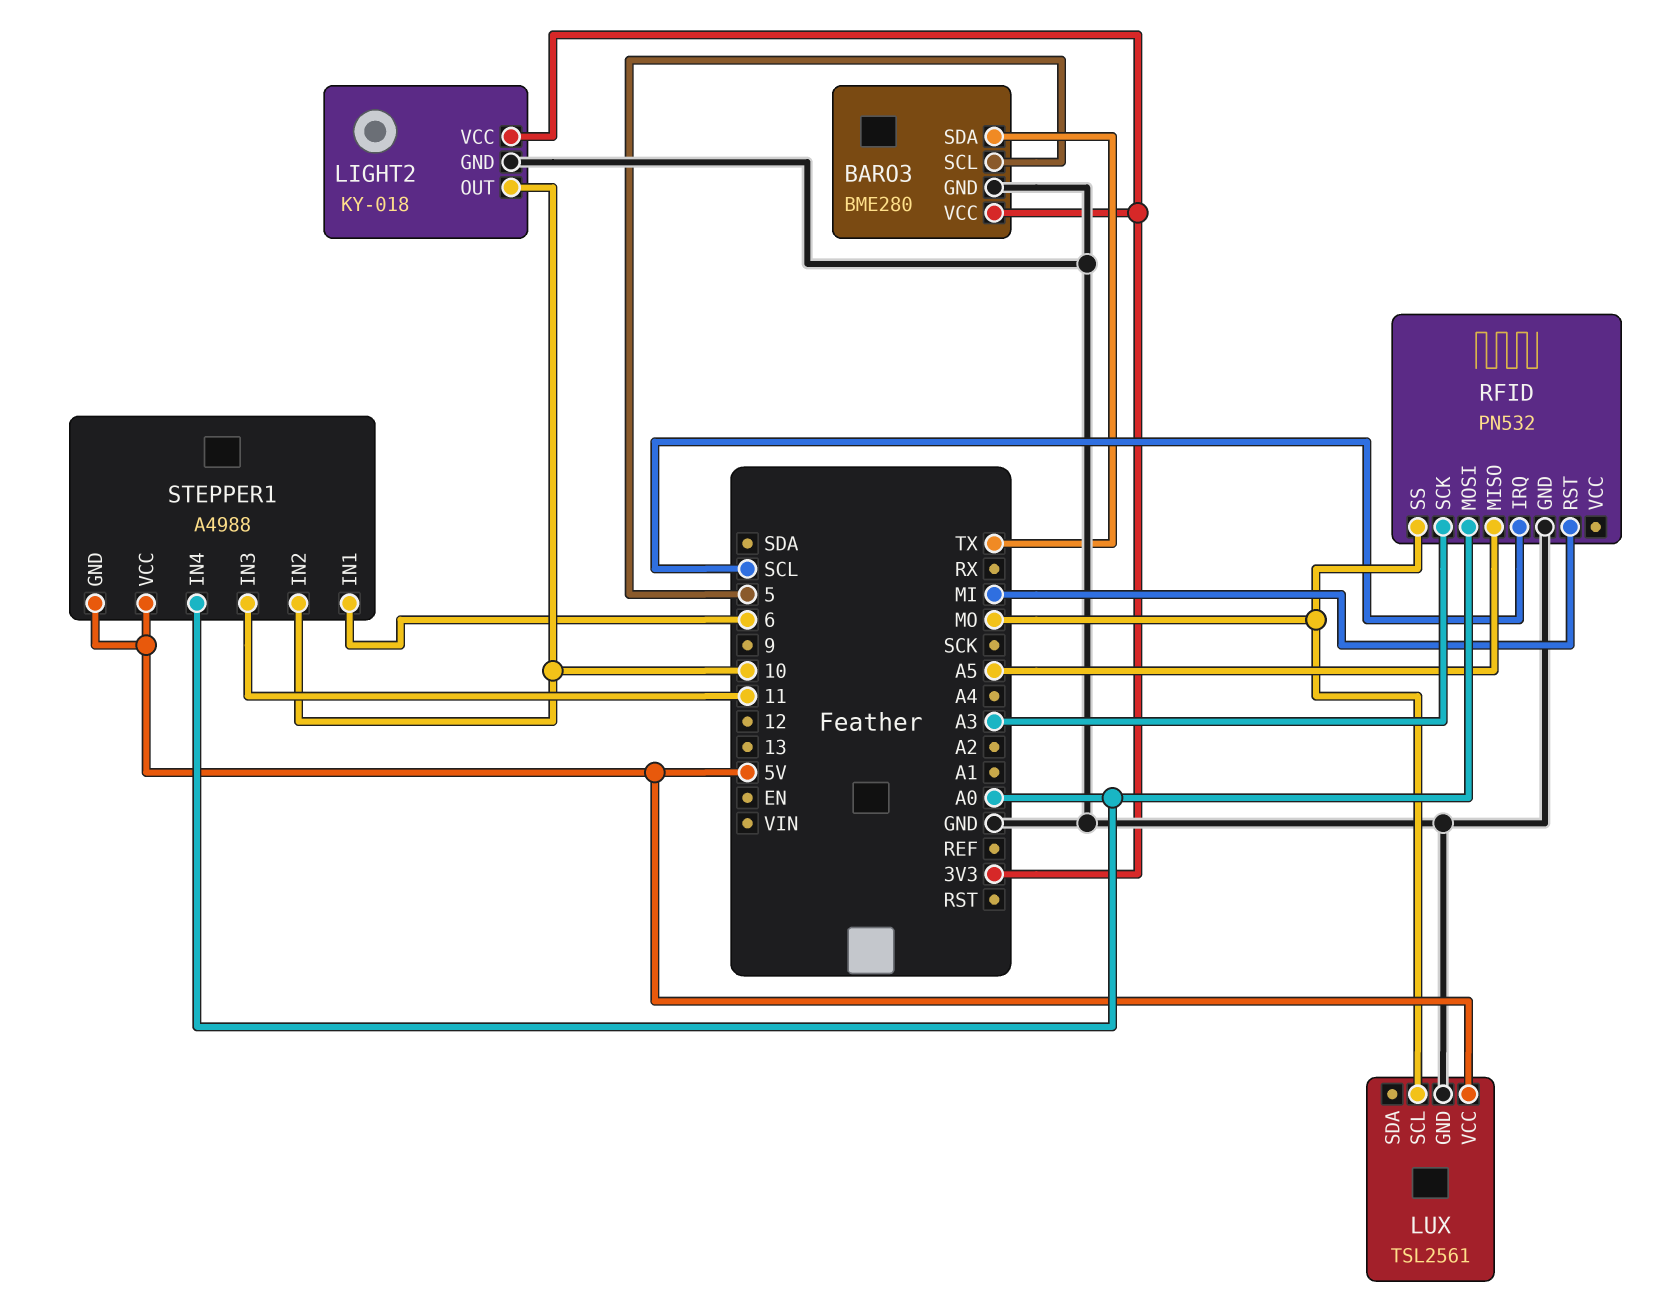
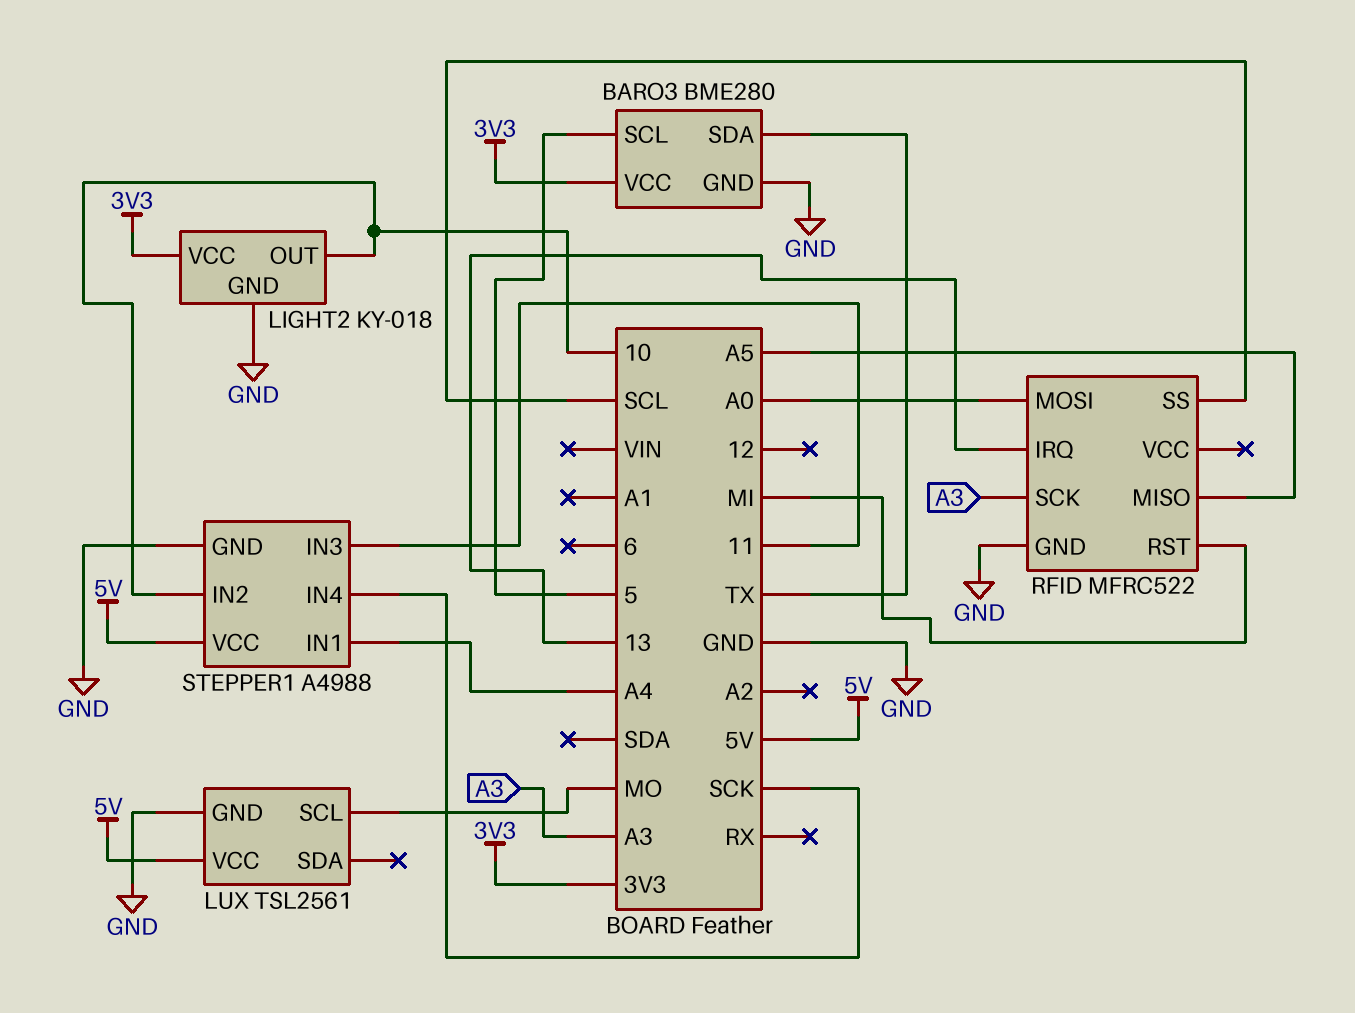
RFID: PN532 -> MFRC522
RFID pin IRQ: SCL -> 13
RFID pin SS: MO -> SCL
STEPPER1 pin GND: 5V -> GND
STEPPER1 pin IN1: 6 -> A4
STEPPER1 pin IN4: A0 -> SCK

